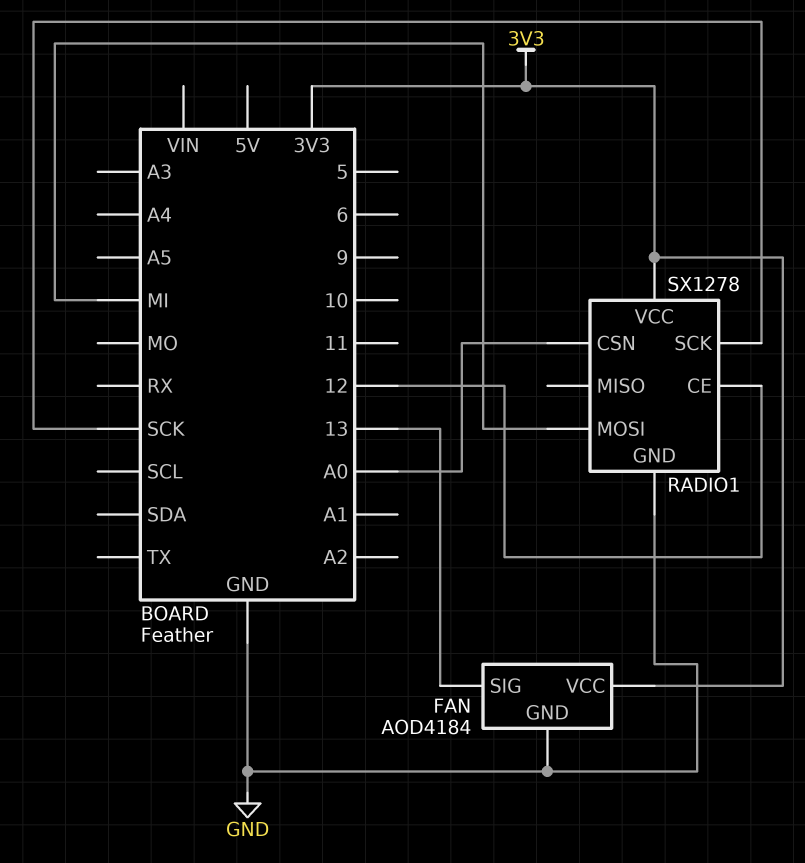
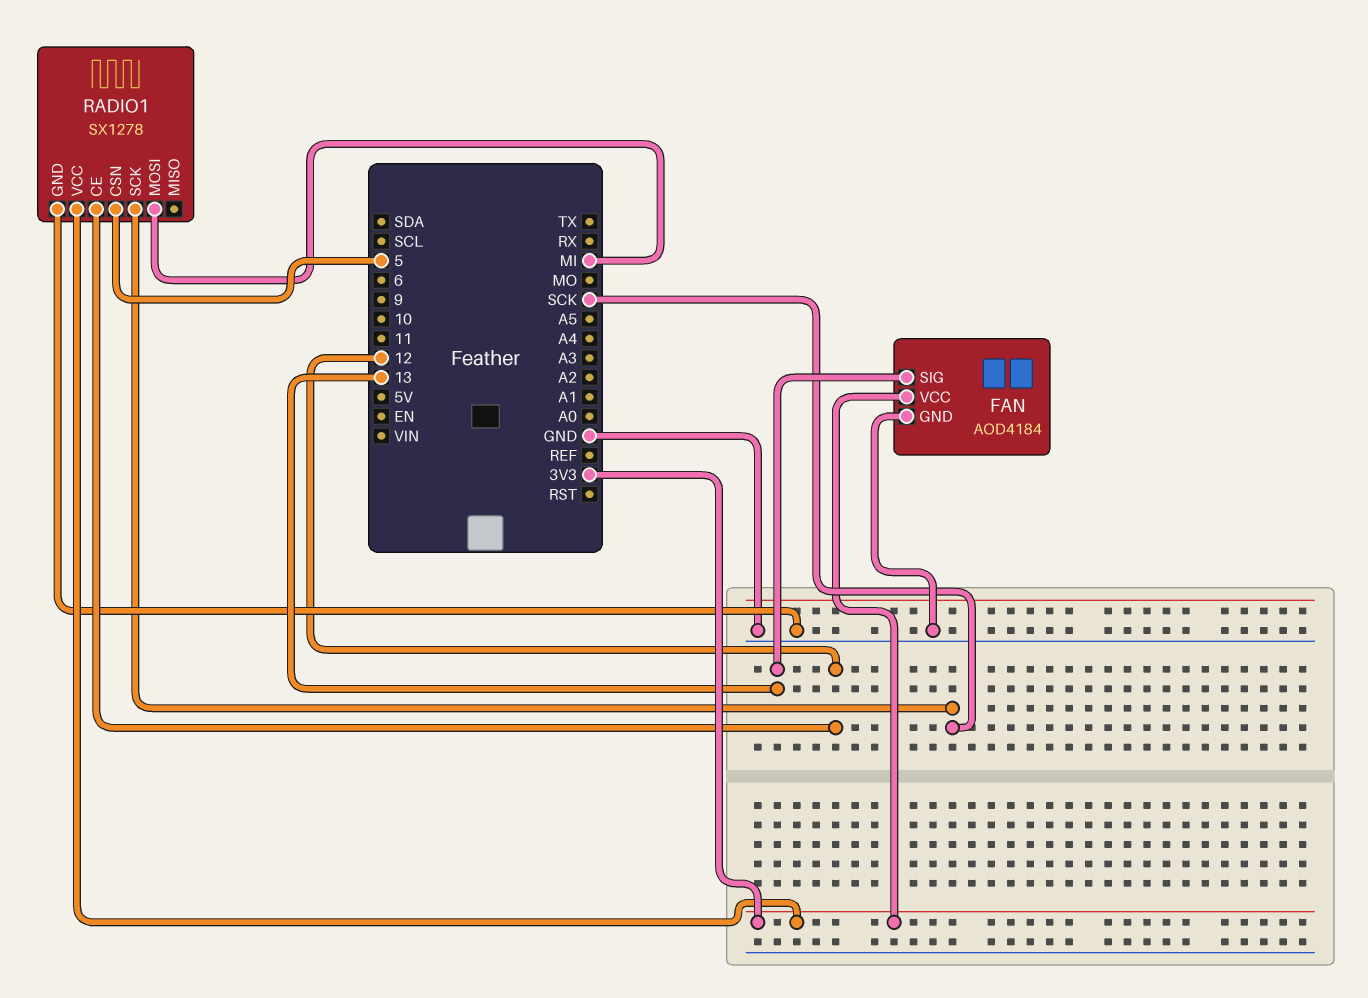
RADIO1 pin CSN: A0 -> 5

